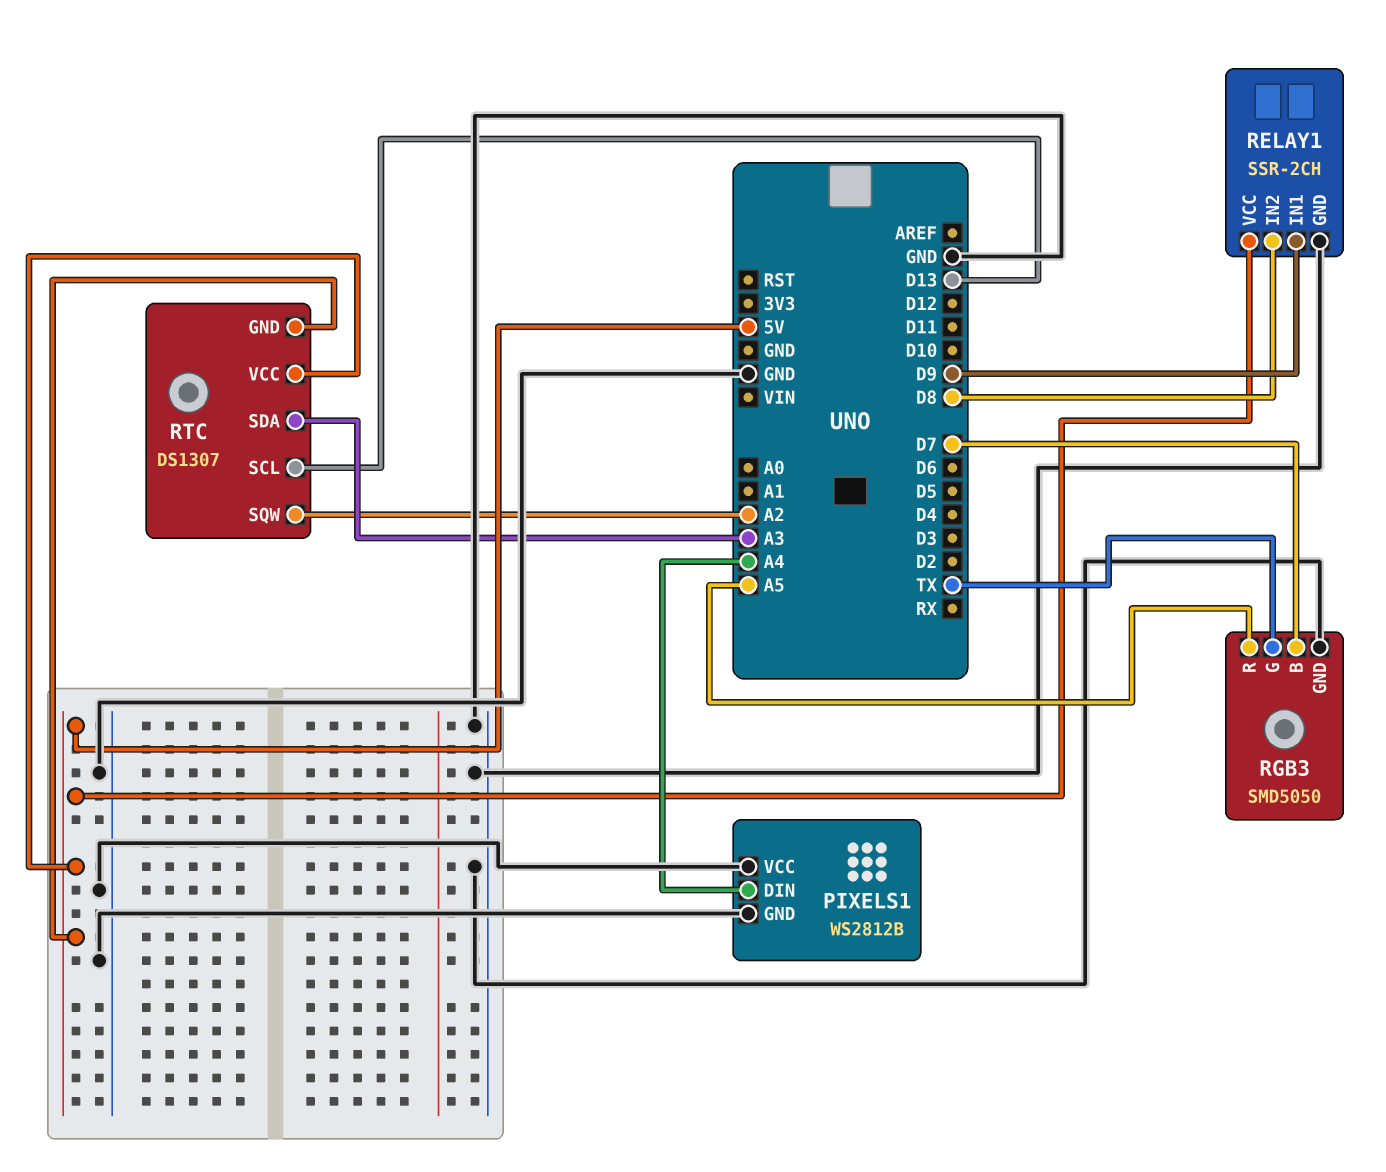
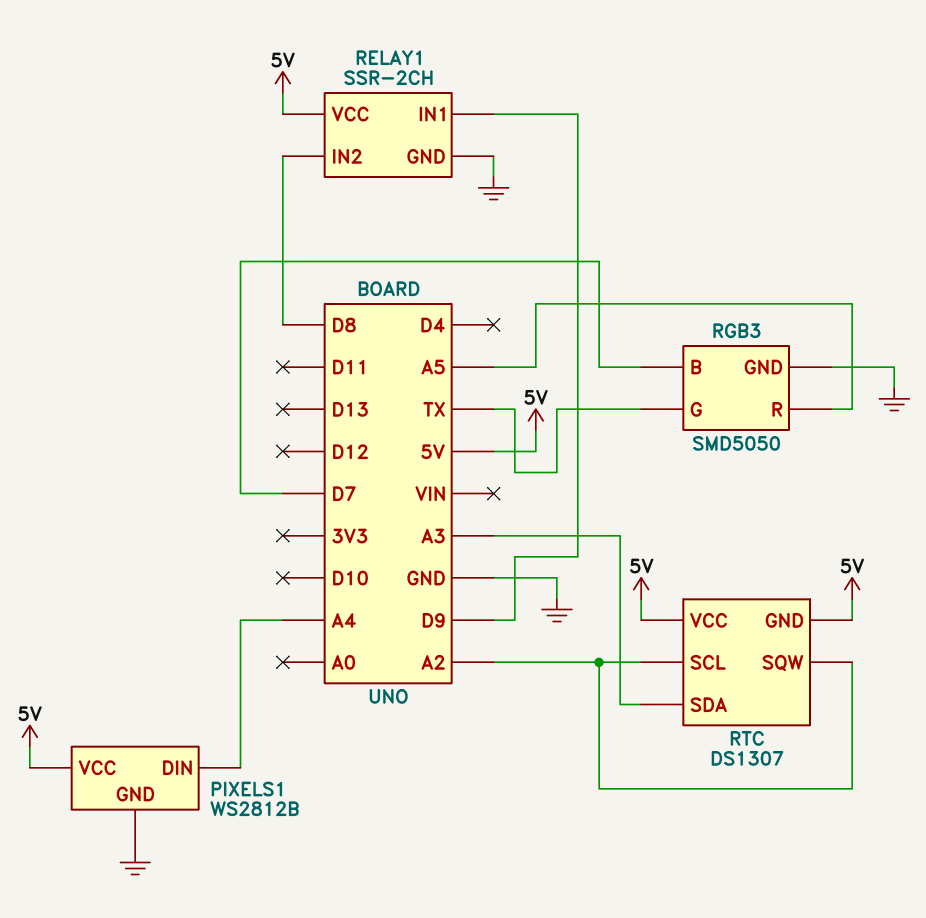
PIXELS1 pin VCC: GND -> 5V
RTC pin SCL: D13 -> A2

